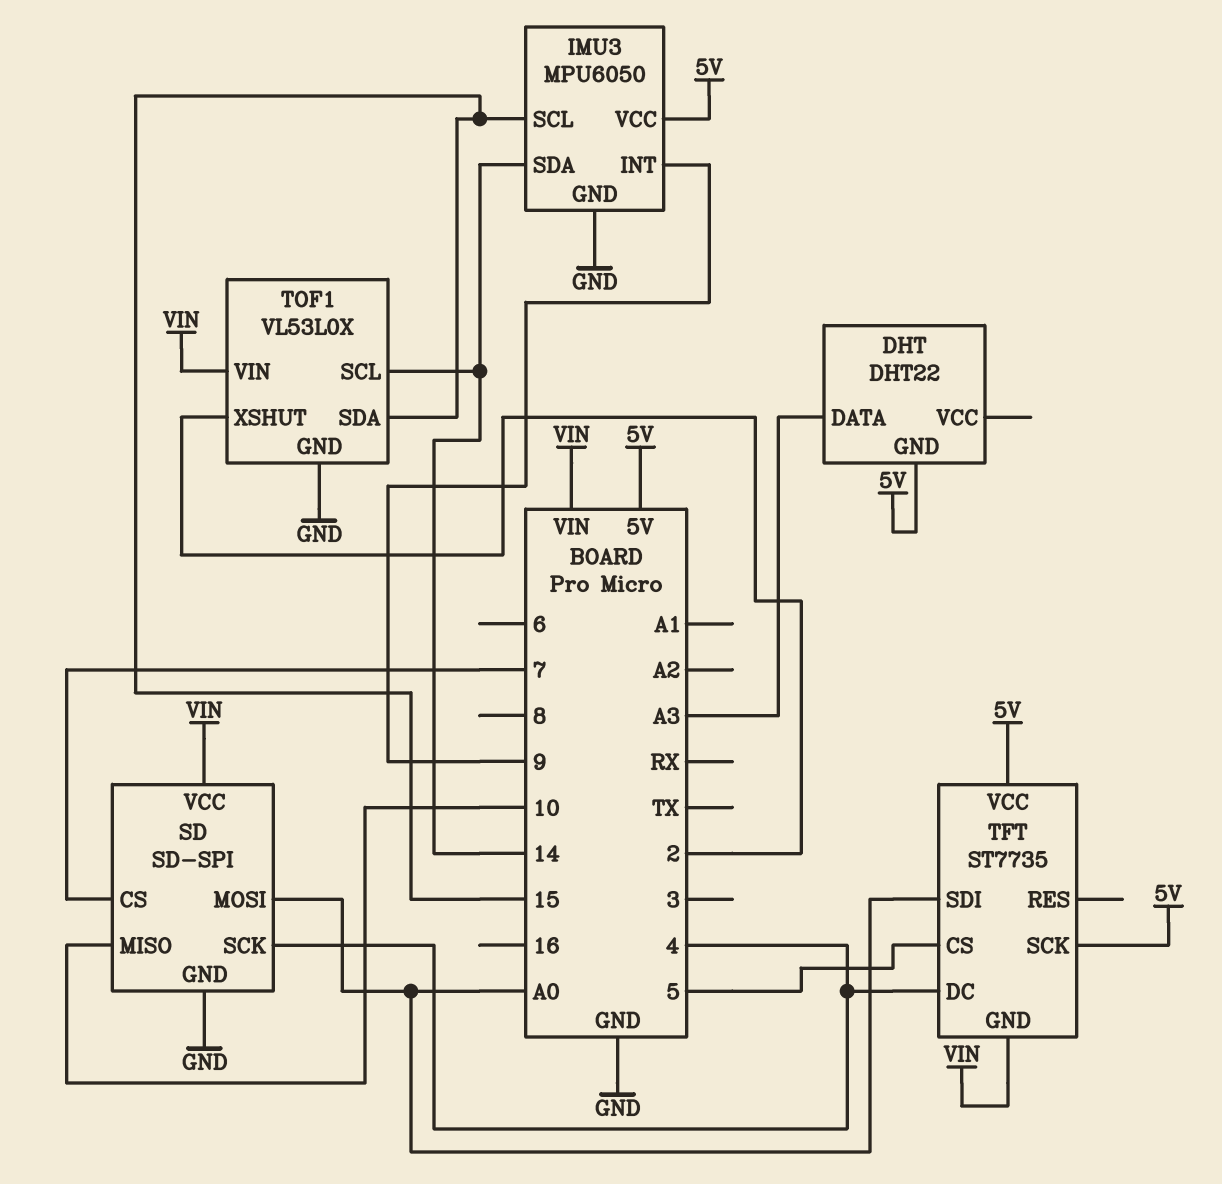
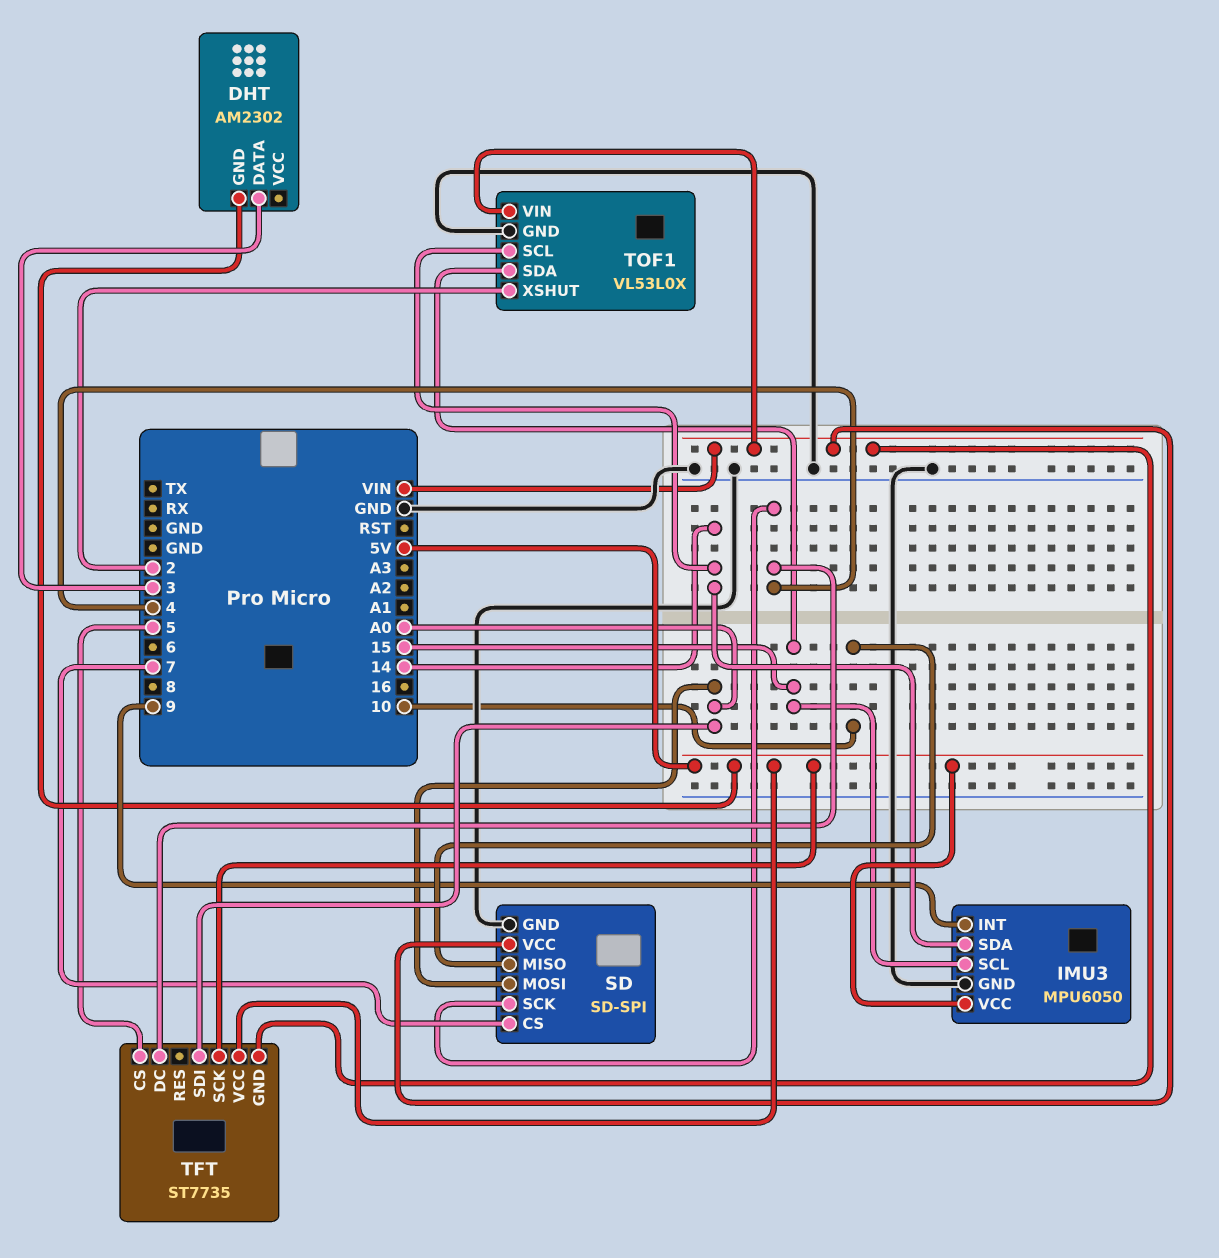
DHT: DHT22 -> AM2302
DHT pin DATA: A3 -> 3

